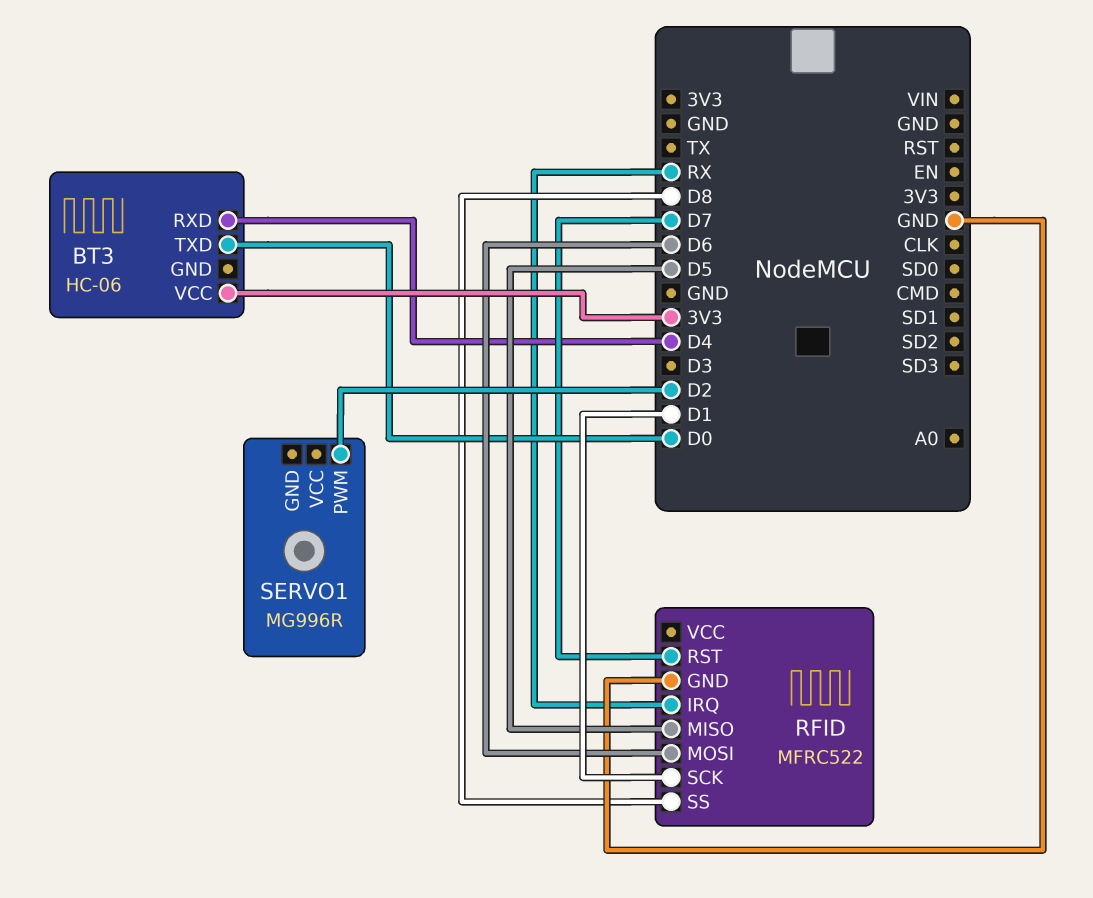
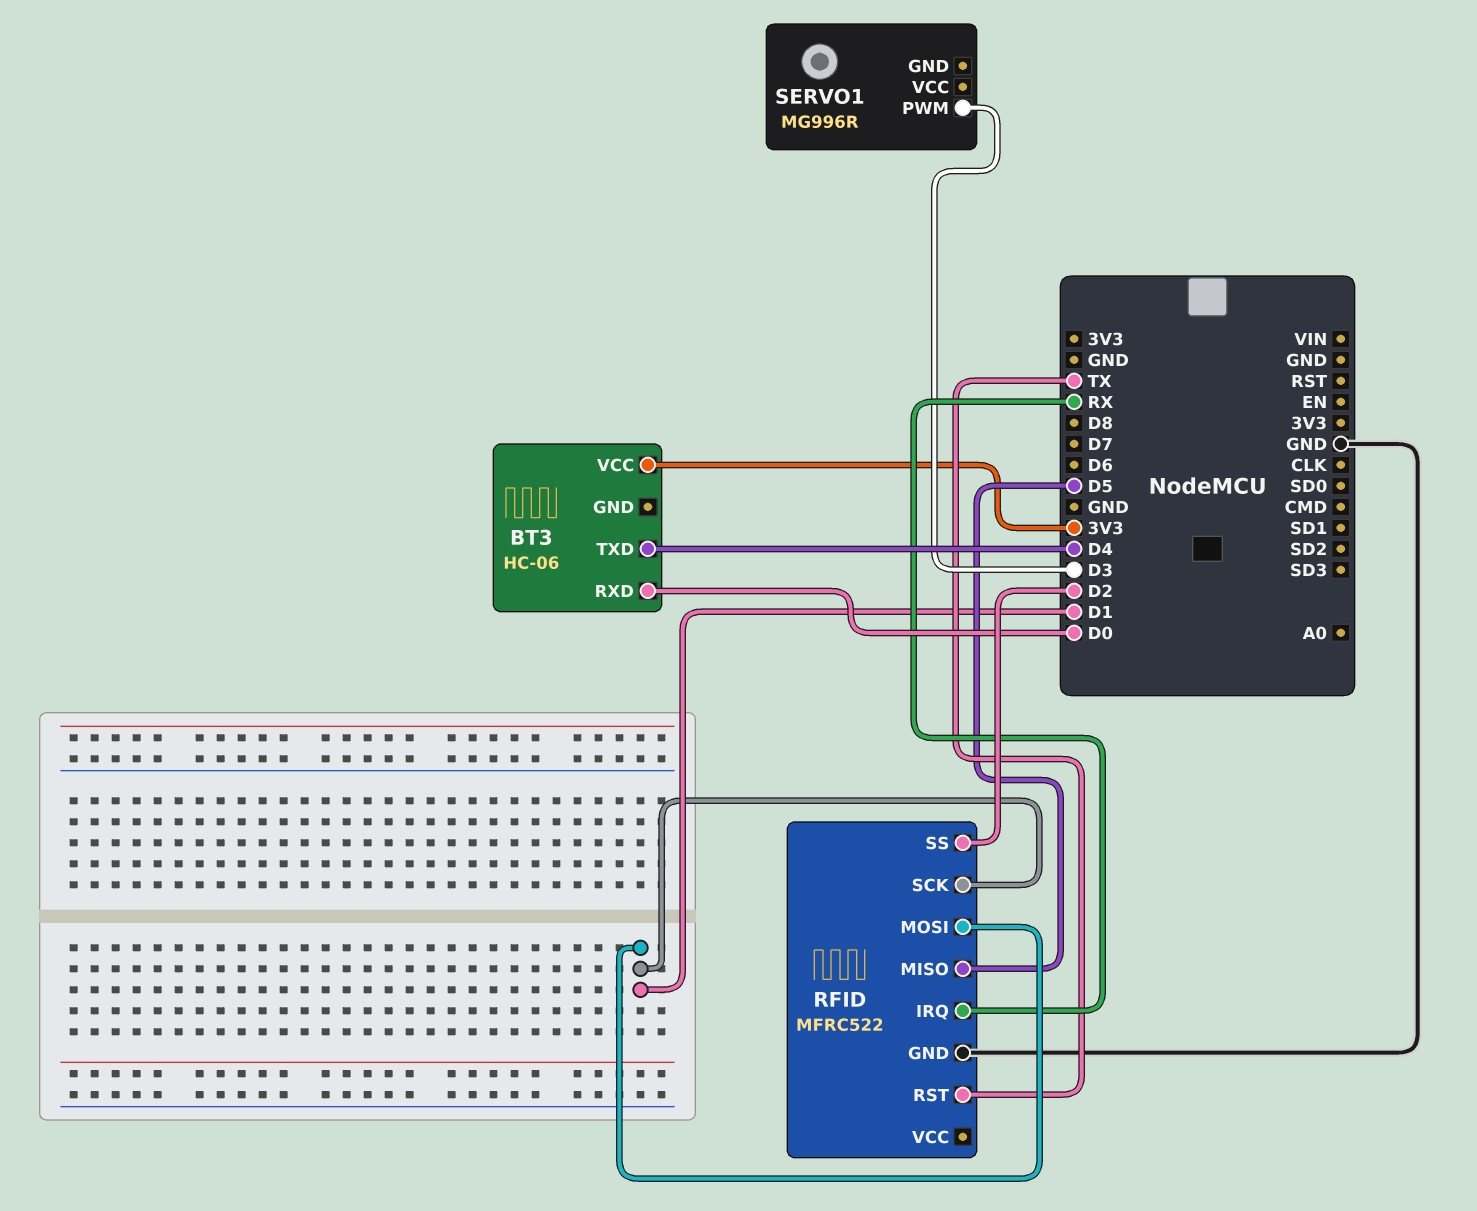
BT3 pin RXD: D4 -> D0
BT3 pin TXD: D0 -> D4
RFID pin MOSI: D6 -> D1
RFID pin RST: D7 -> TX
RFID pin SS: D8 -> D2
SERVO1 pin PWM: D2 -> D3

